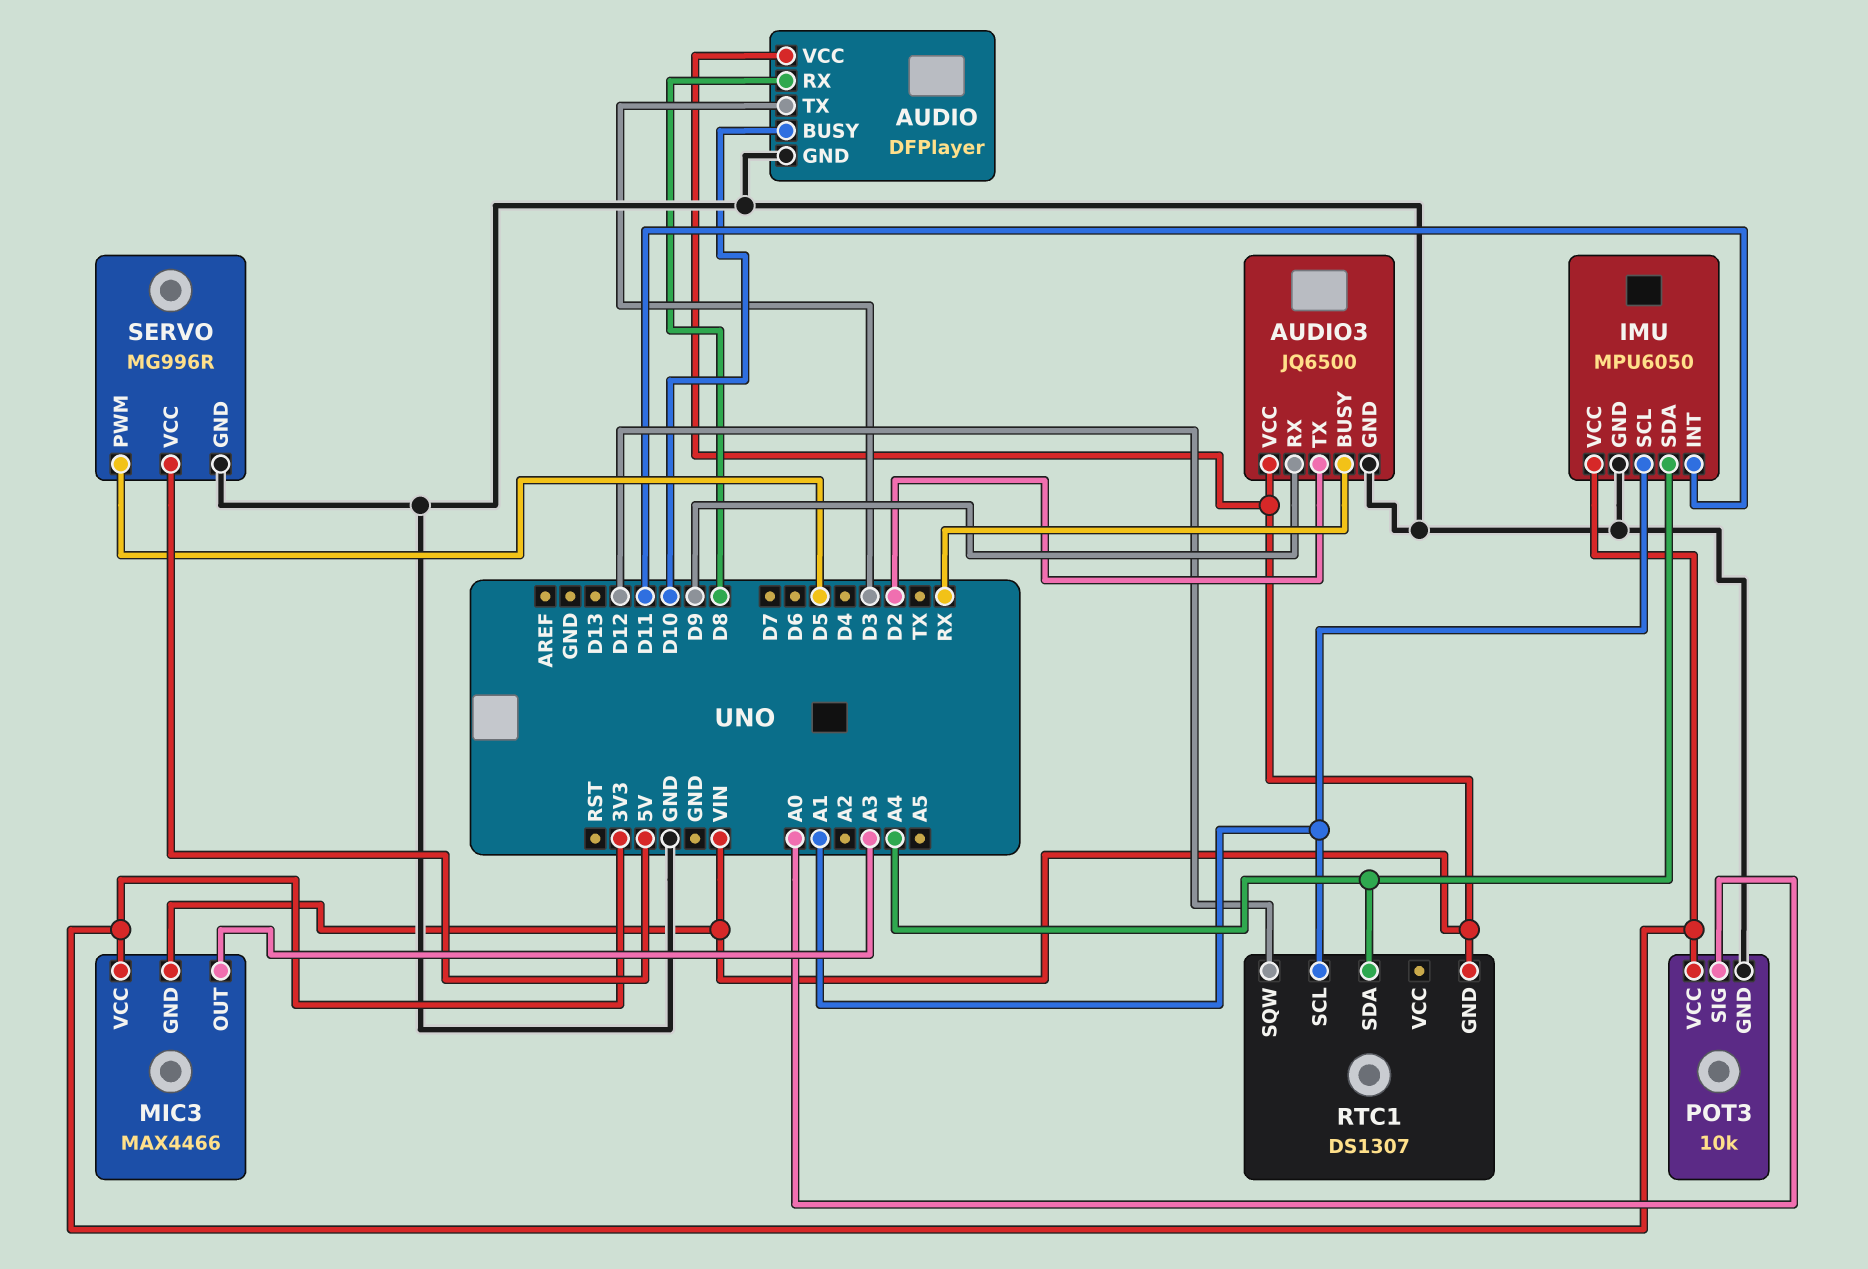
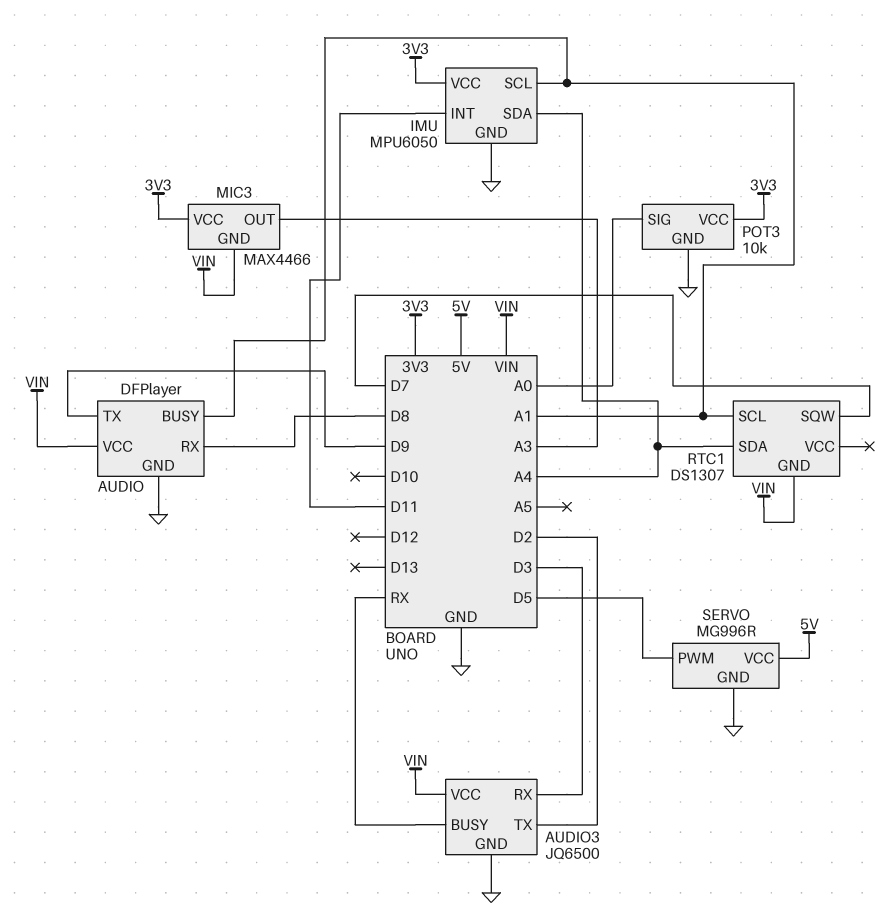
AUDIO pin BUSY: D10 -> A1
AUDIO pin TX: D3 -> D9
AUDIO3 pin RX: D9 -> D3
RTC1 pin SQW: D12 -> D7

